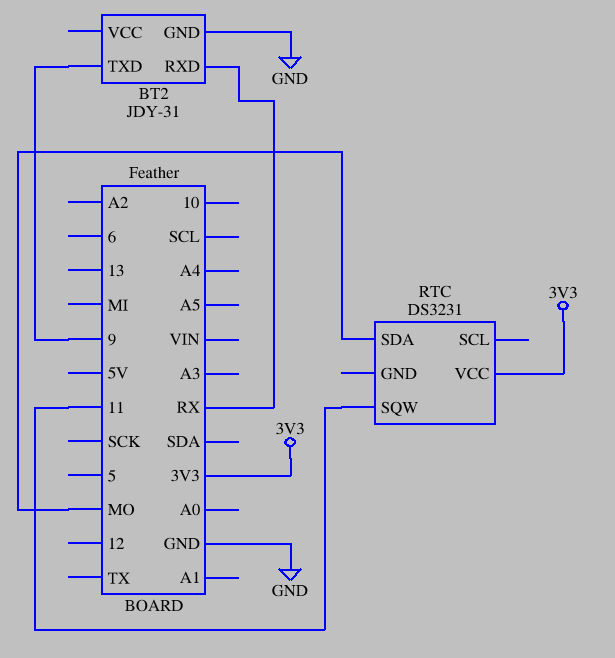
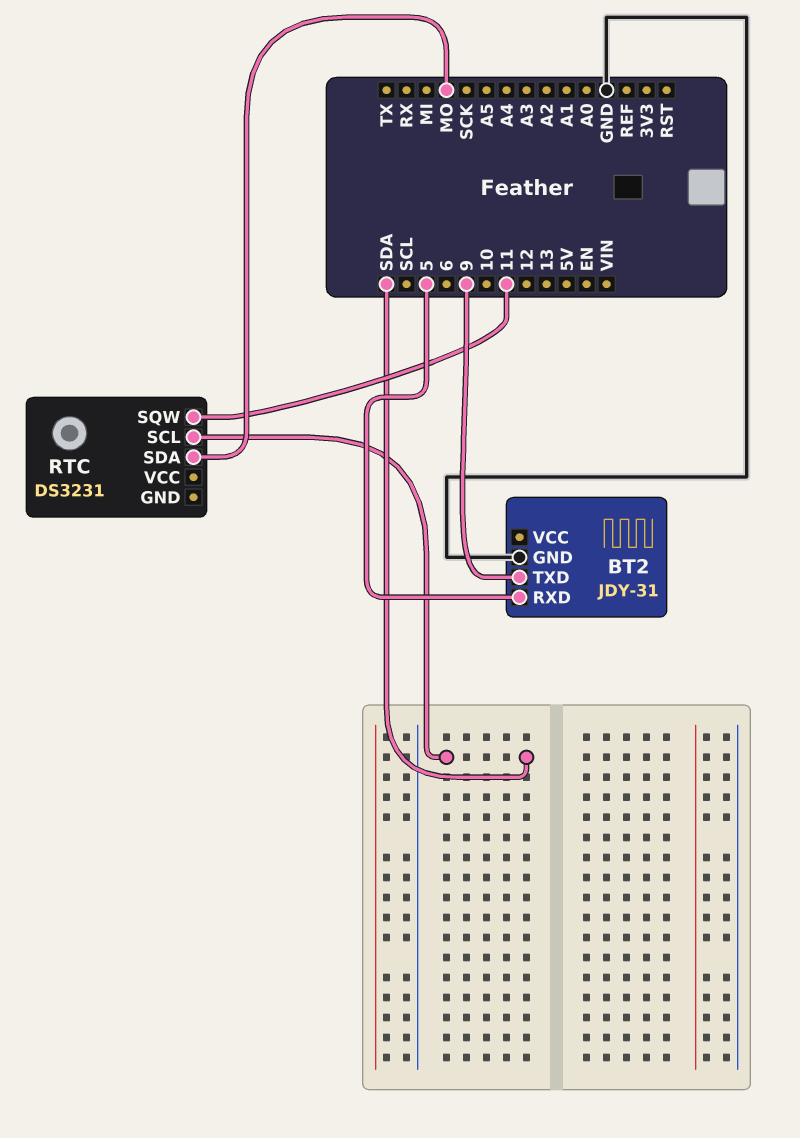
BT2 pin RXD: RX -> 5
RTC pin SCL: none -> SDA
RTC pin VCC: 3V3 -> none

